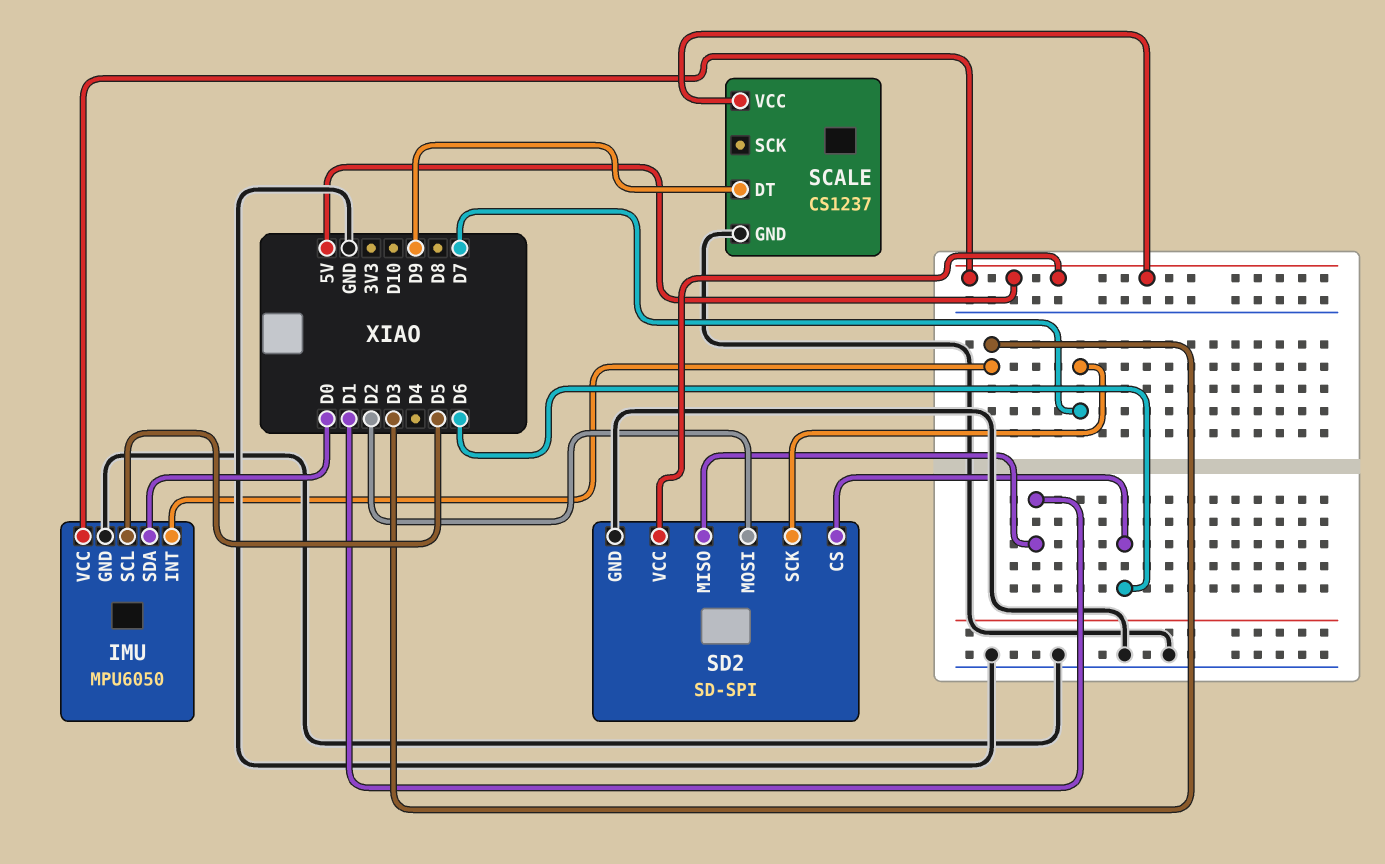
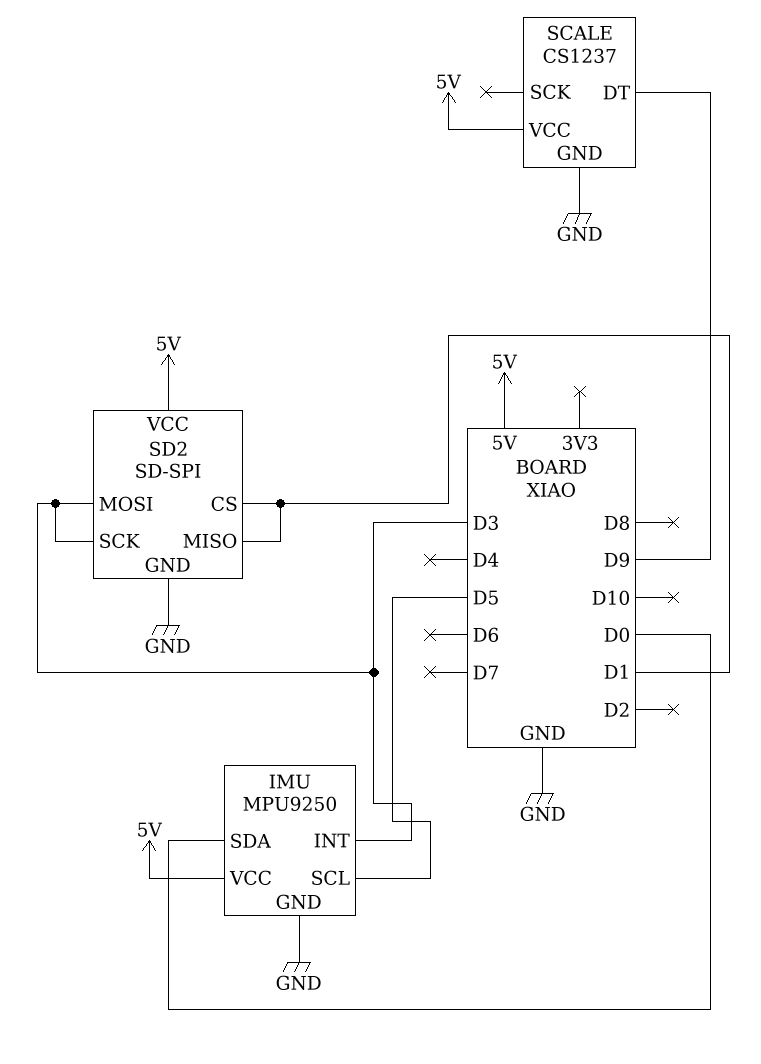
IMU: MPU6050 -> MPU9250
SD2 pin CS: D6 -> D1
SD2 pin MOSI: D2 -> D3
SD2 pin SCK: D7 -> D3

